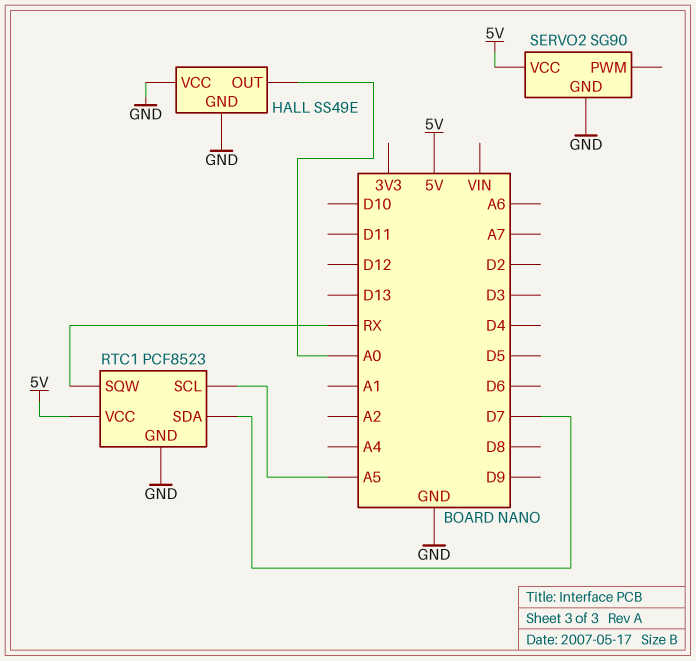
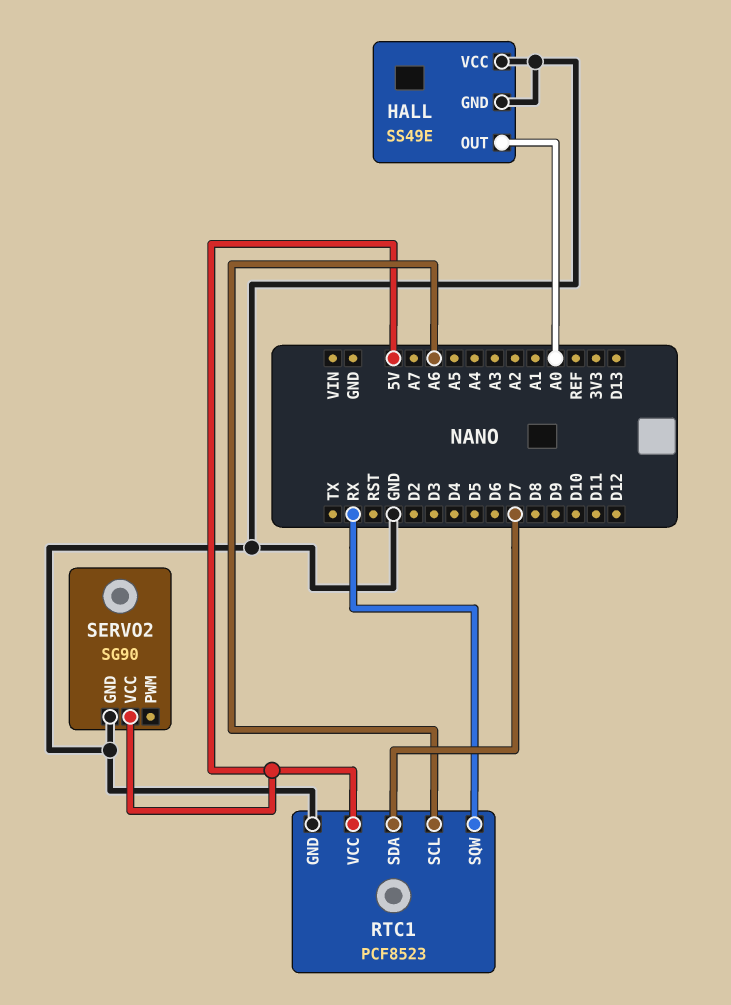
RTC1 pin SCL: A5 -> A6

